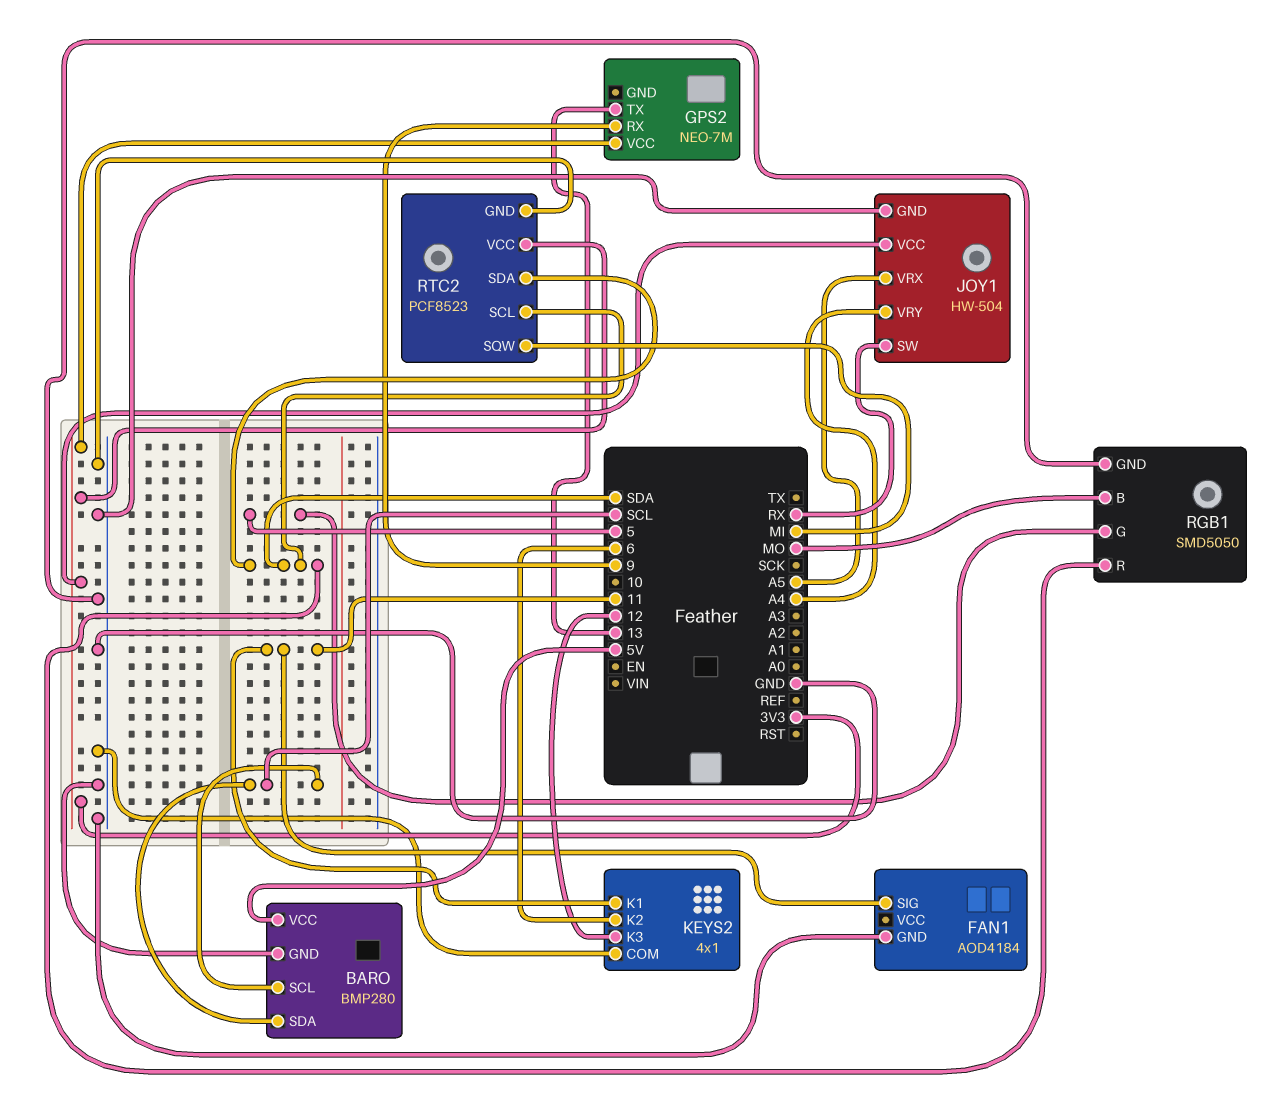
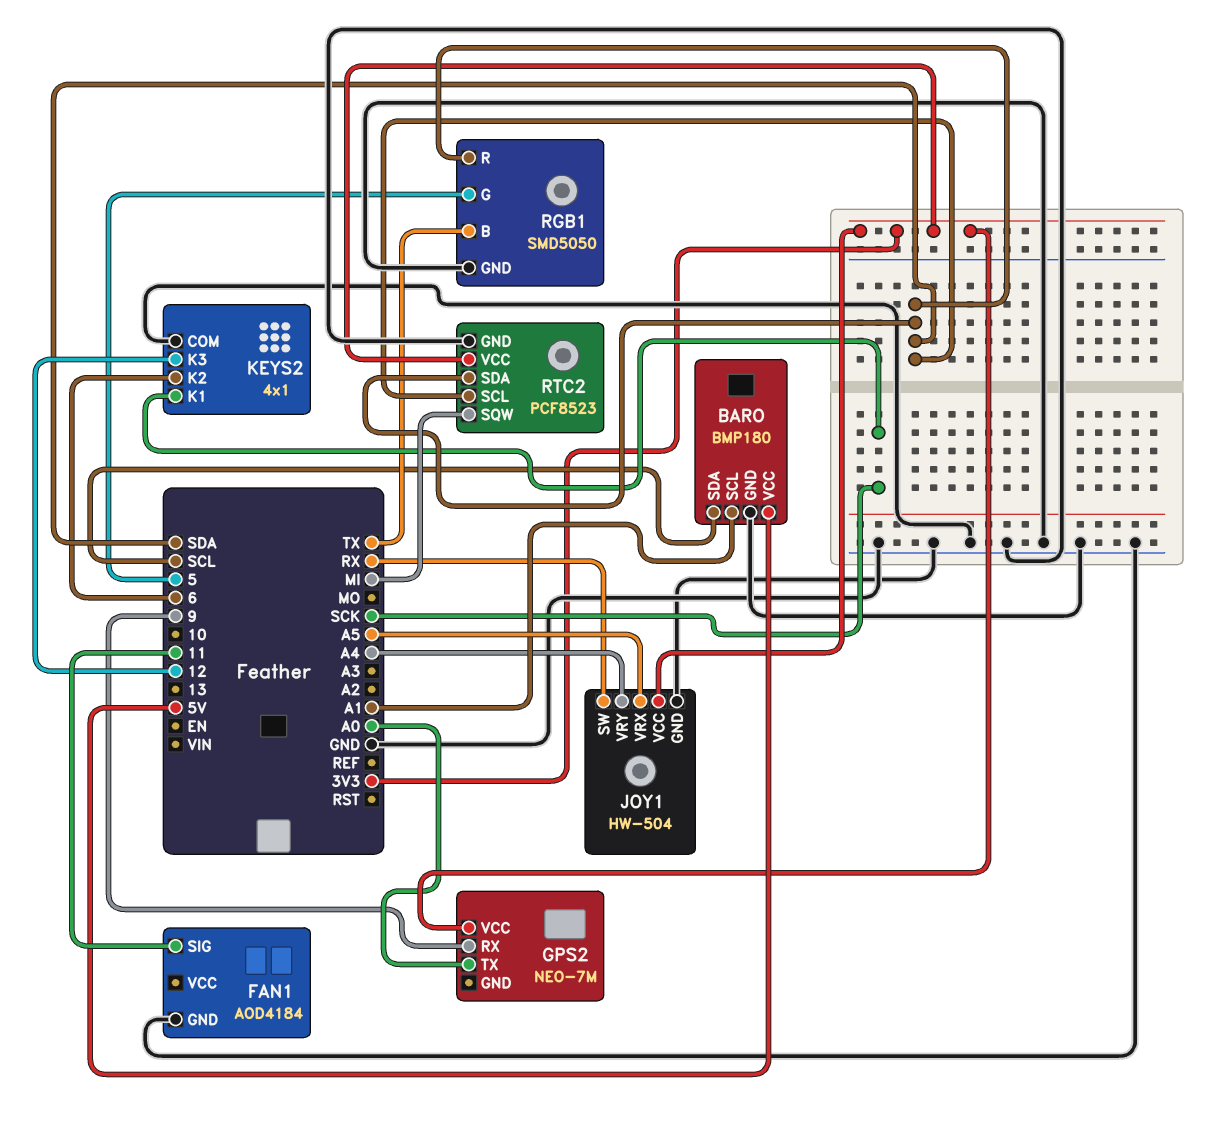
BARO: BMP280 -> BMP180
BARO pin SCL: SCL -> A1
GPS2 pin TX: 13 -> A0
KEYS2 pin K1: 11 -> SCK
RGB1 pin B: MO -> TX

